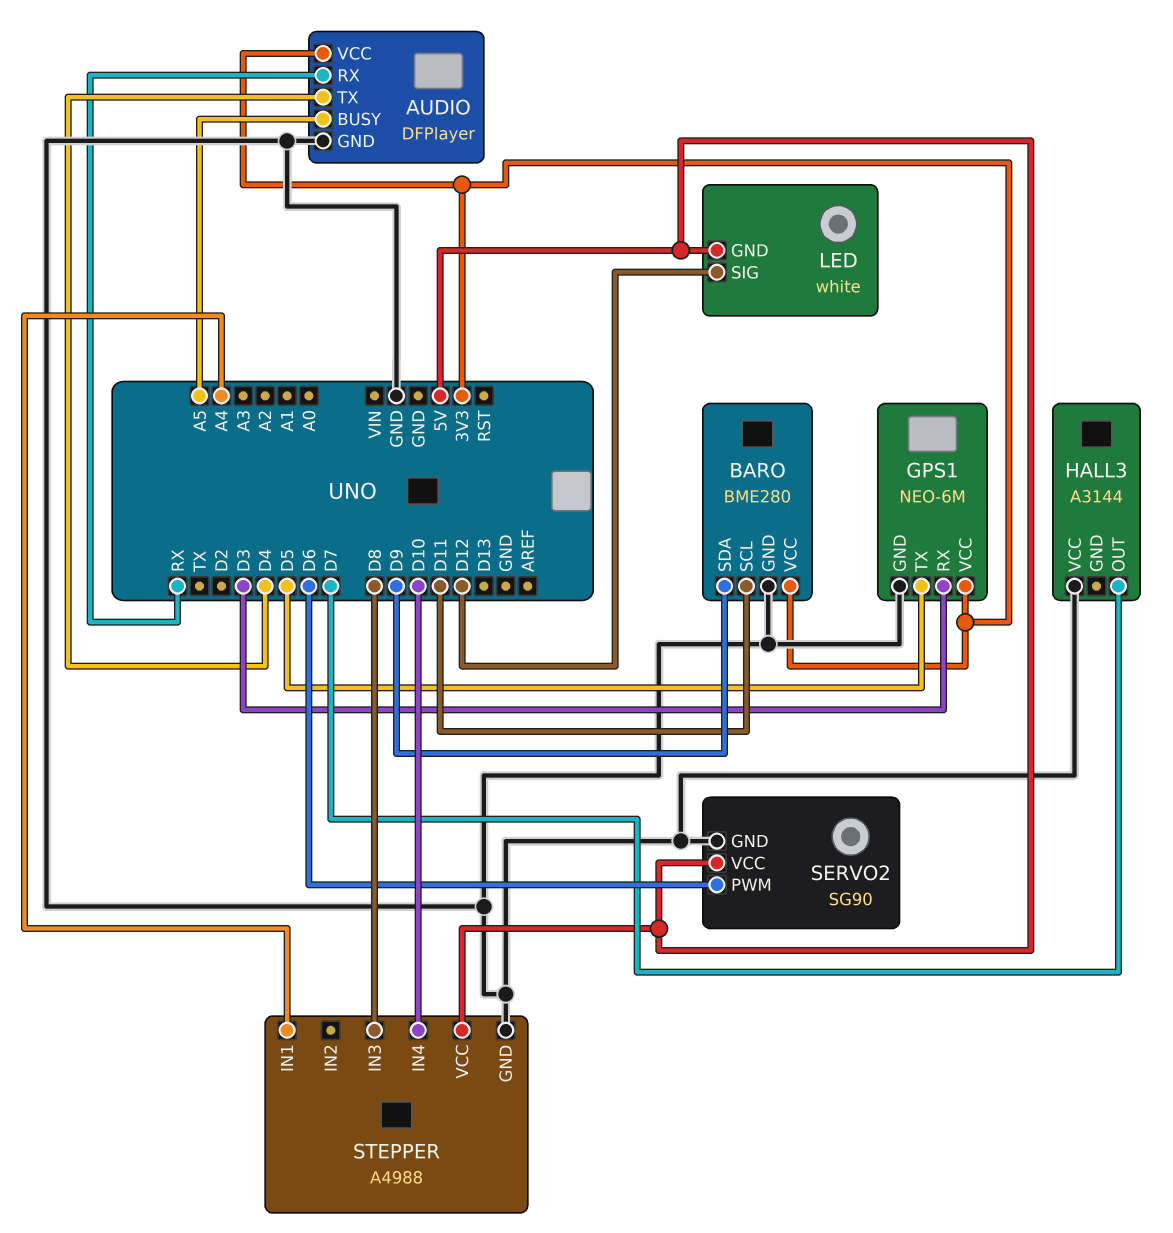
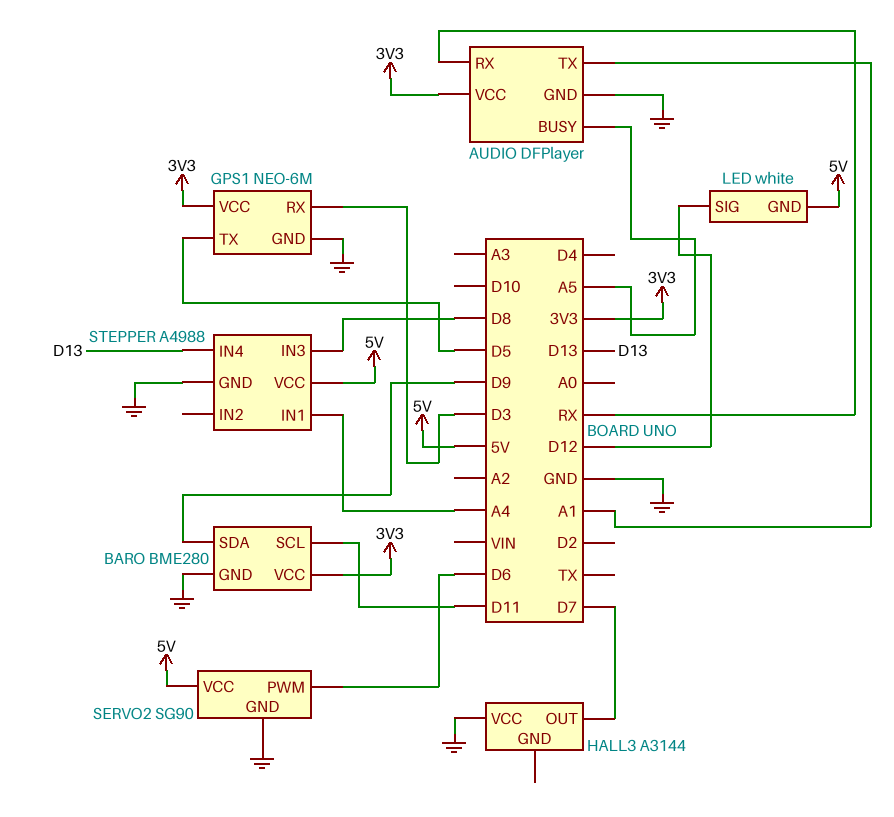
AUDIO pin TX: D4 -> A1
STEPPER pin IN4: D10 -> D13

